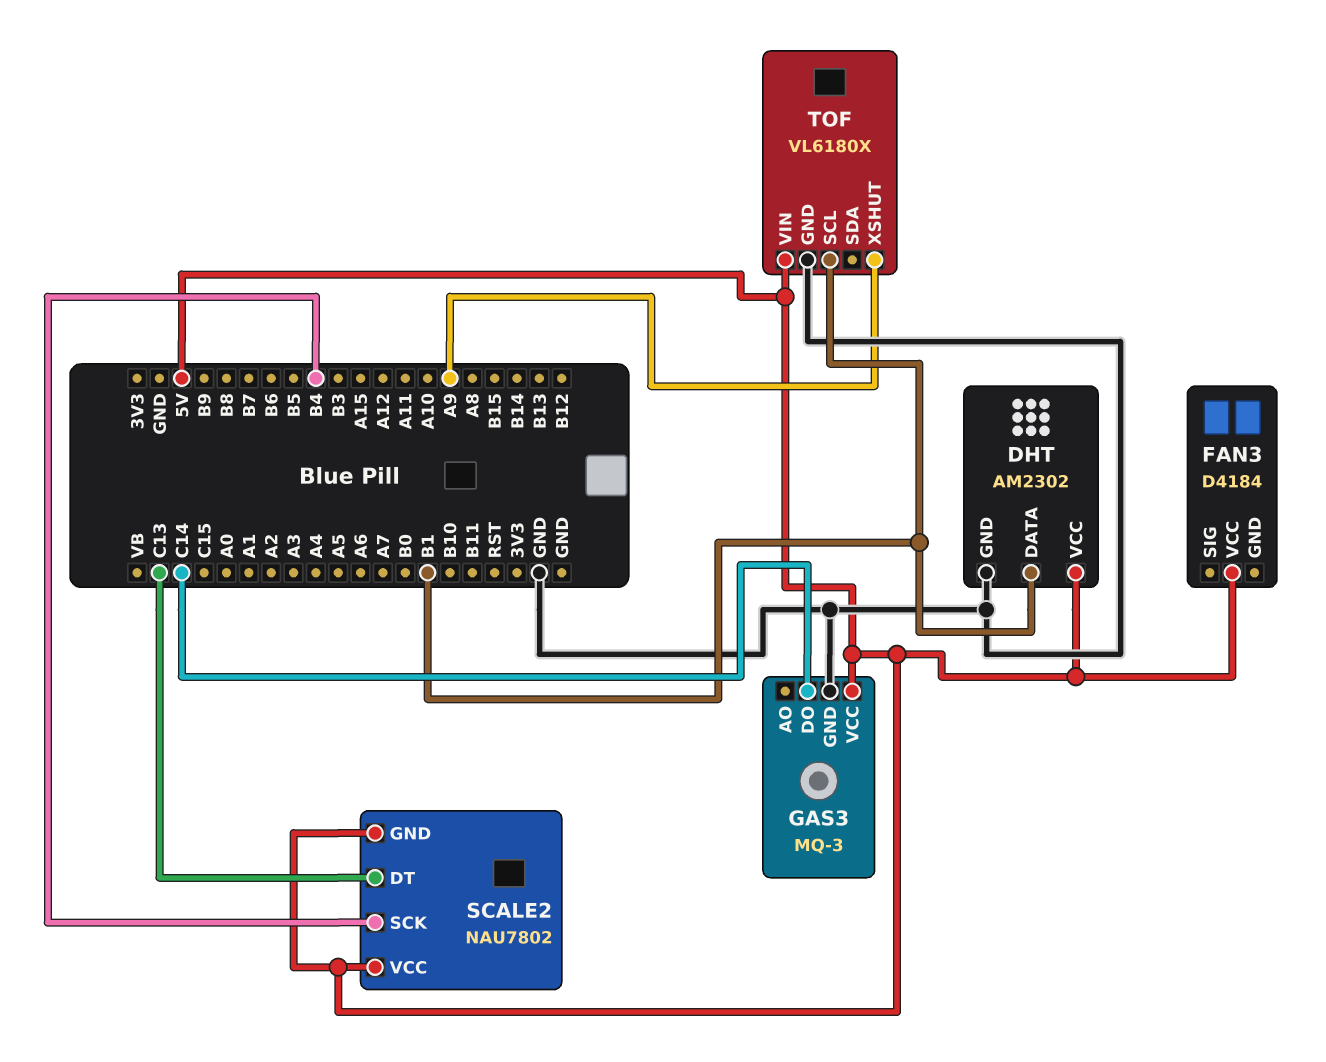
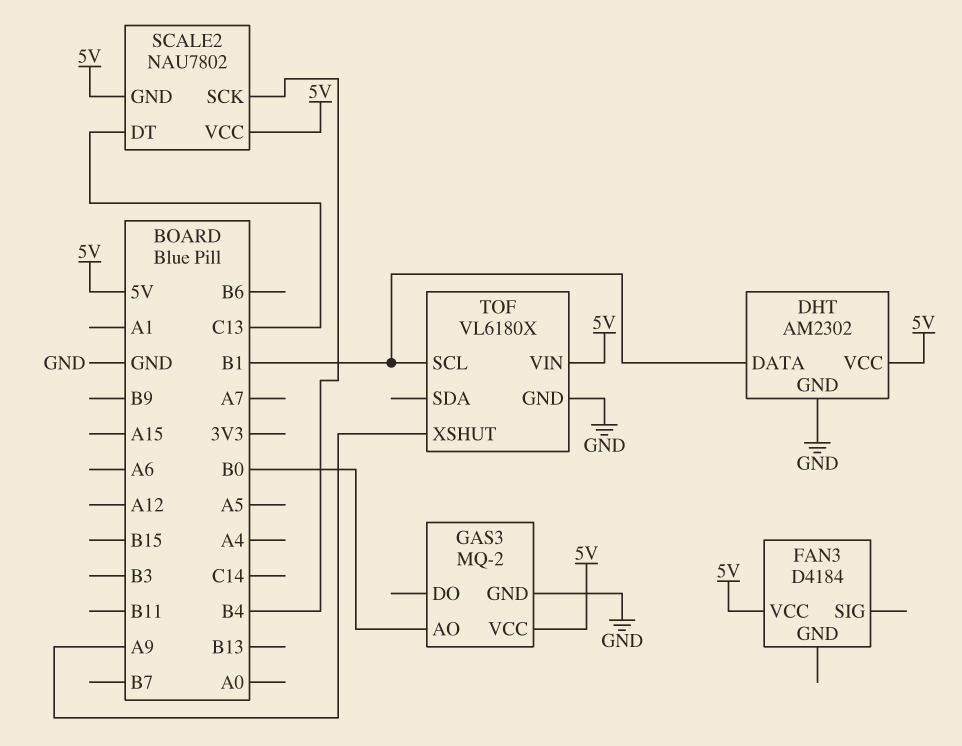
GAS3: MQ-3 -> MQ-2
GAS3 pin AO: none -> B0
GAS3 pin DO: C14 -> none

